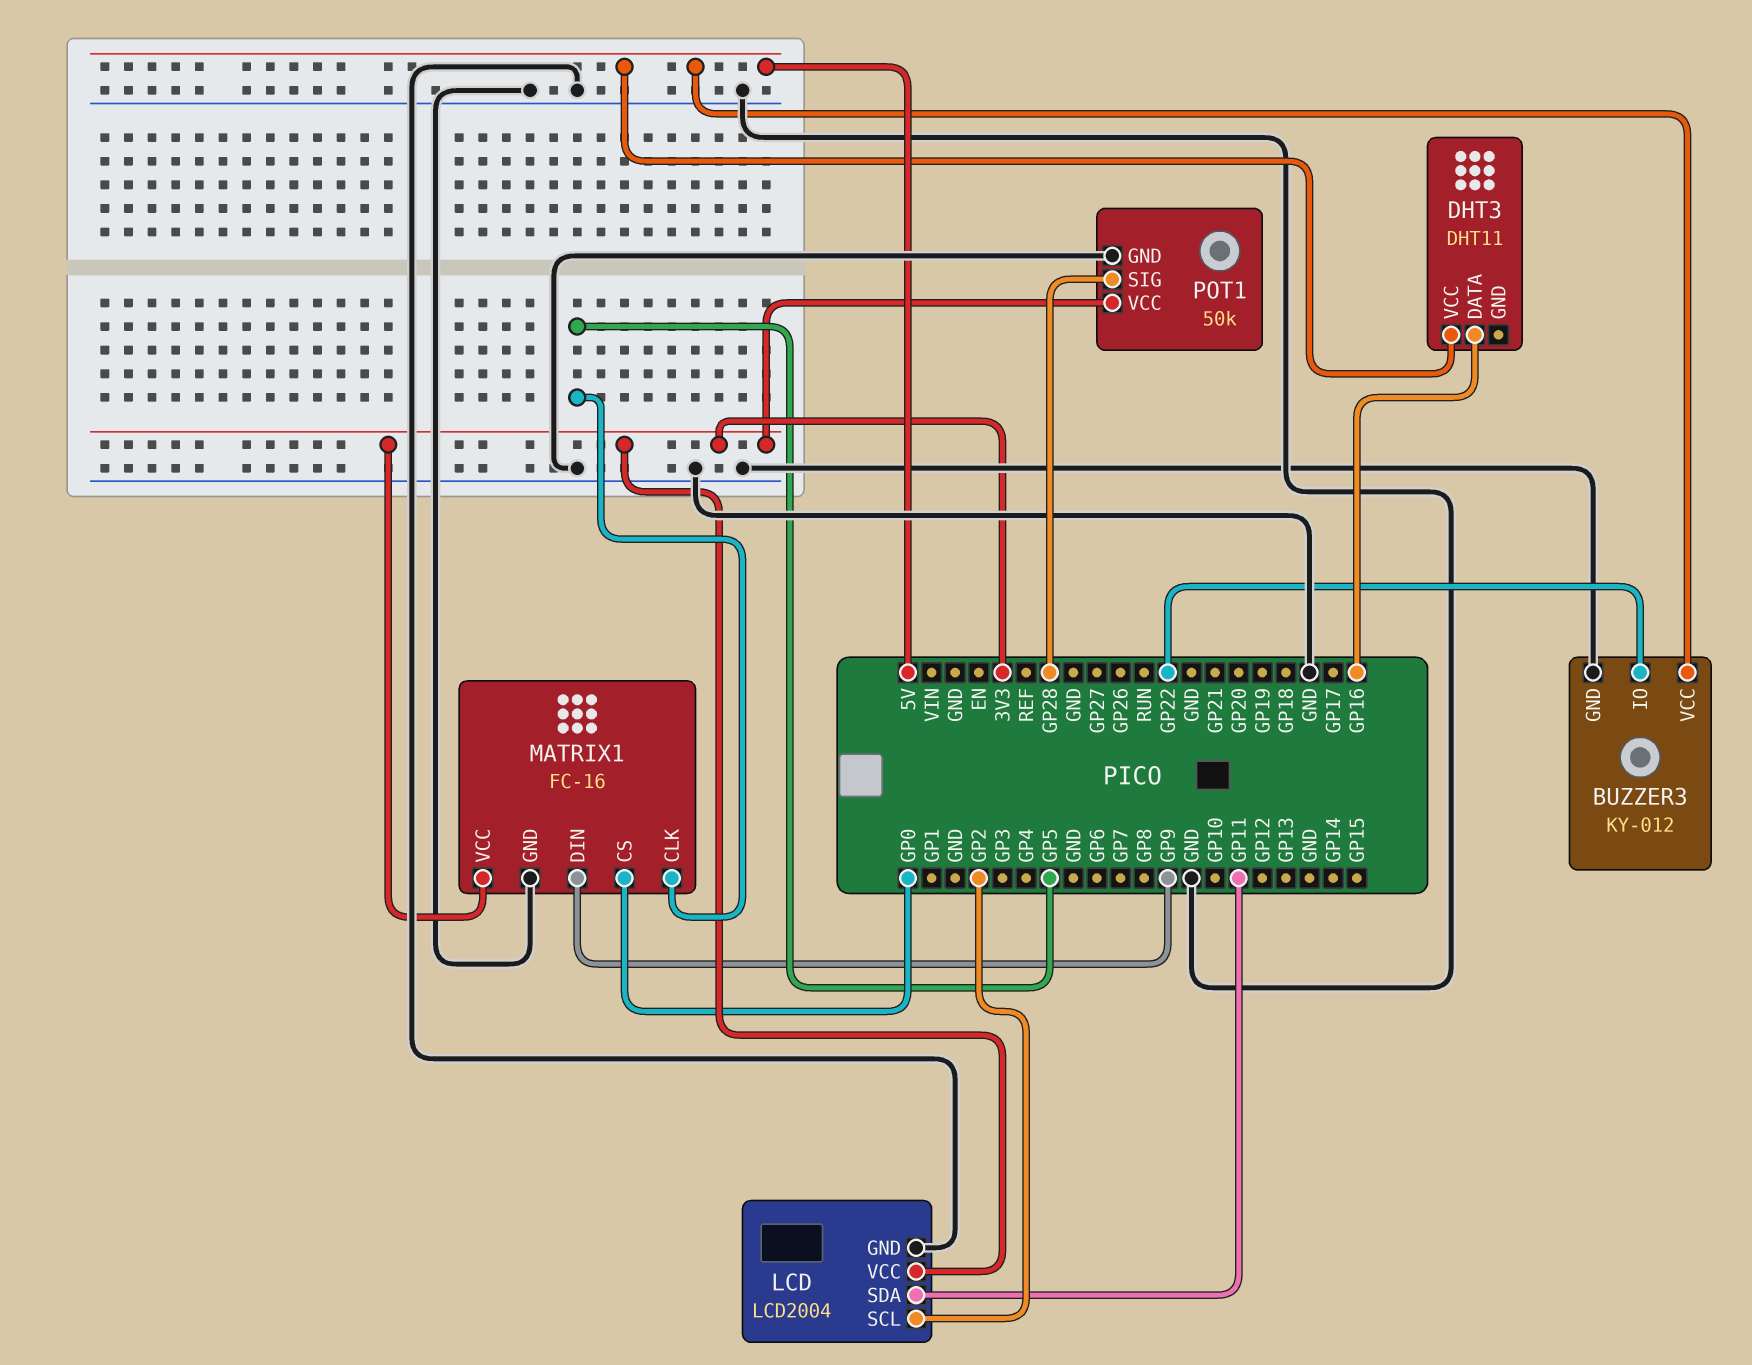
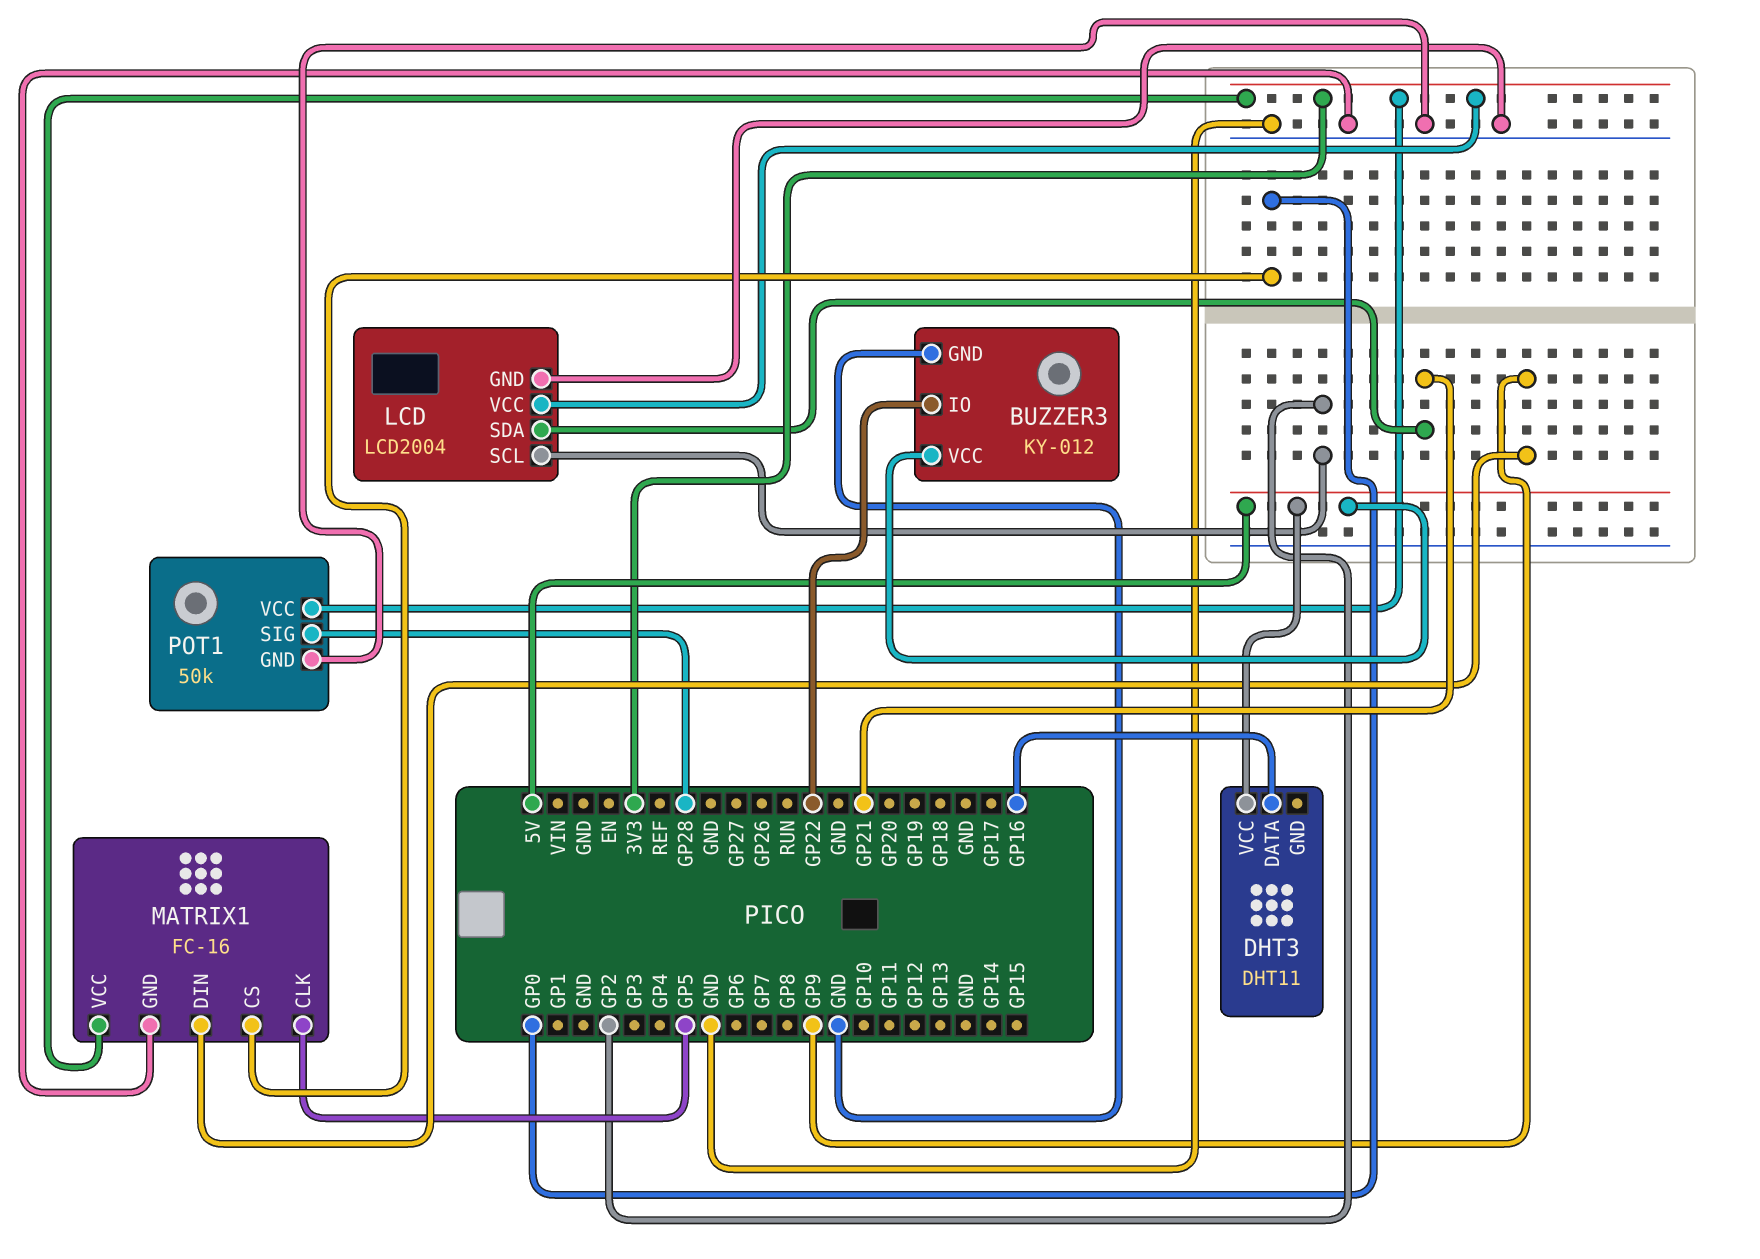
LCD pin SDA: GP11 -> GP21

